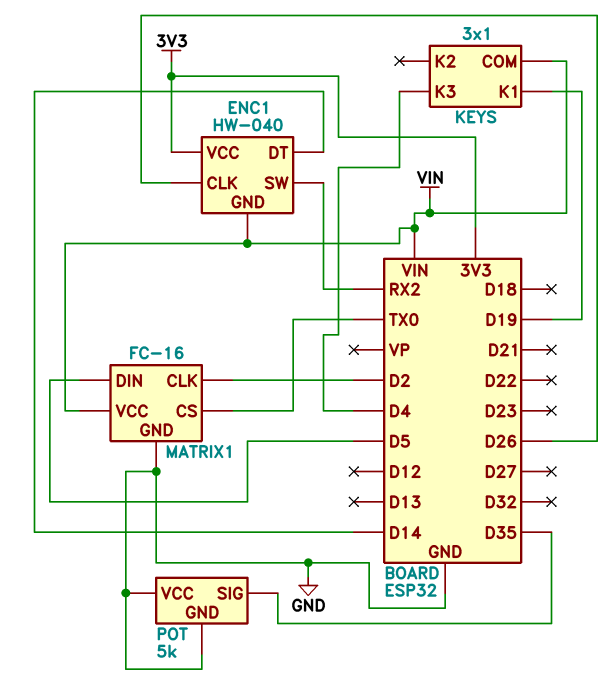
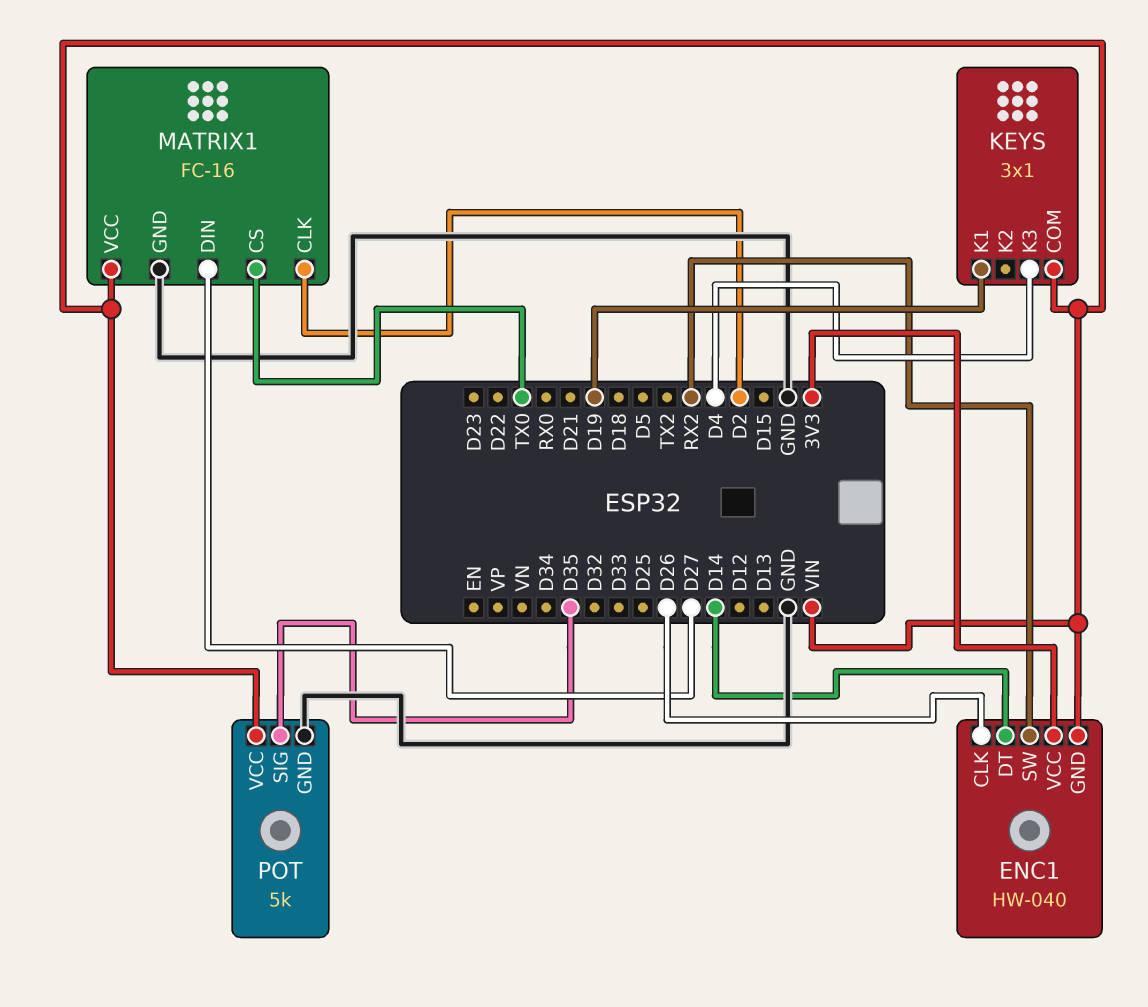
MATRIX1 pin DIN: D5 -> D27
POT pin VCC: GND -> VIN

